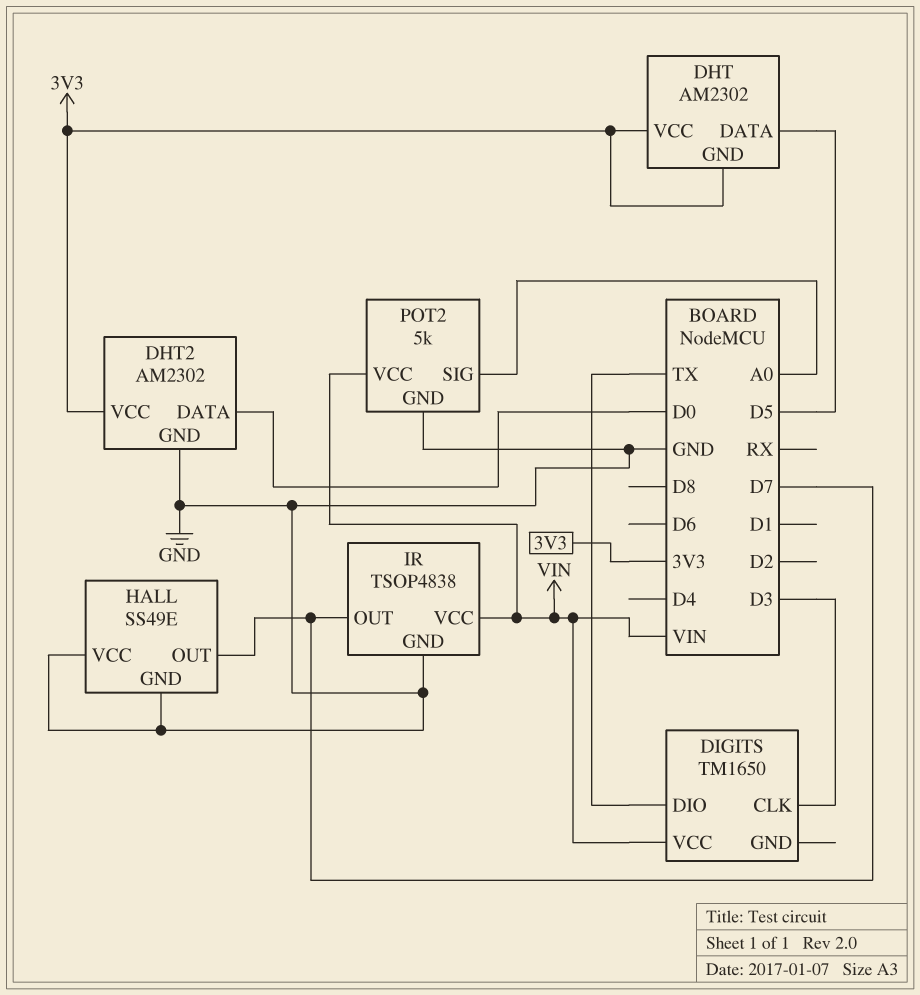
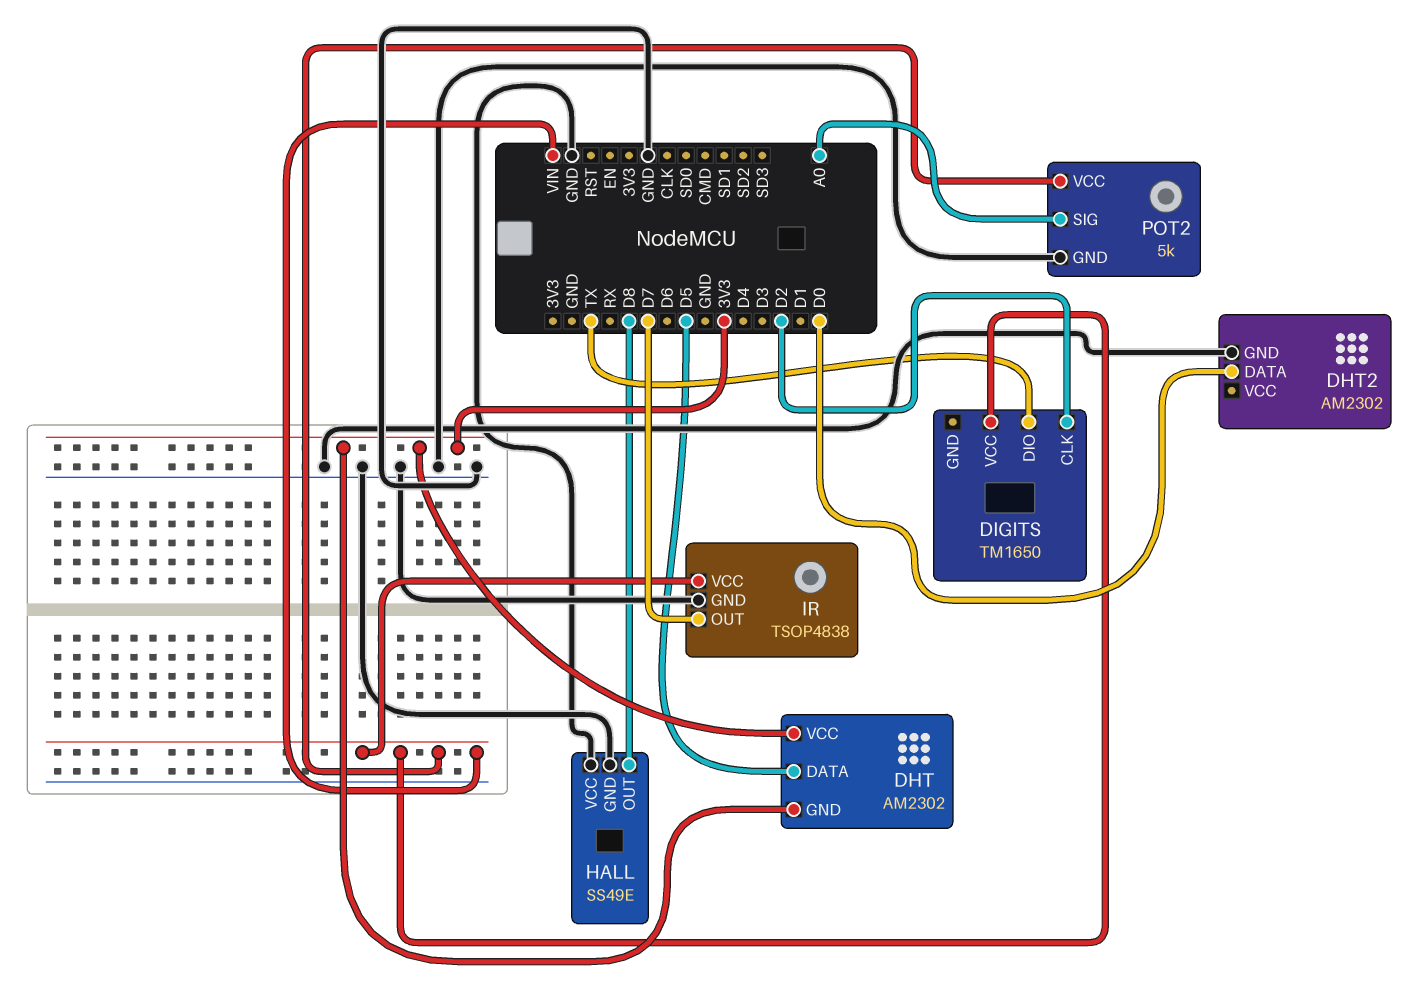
DHT2 pin VCC: 3V3 -> none
DIGITS pin CLK: D3 -> D2
HALL pin OUT: D7 -> D8

